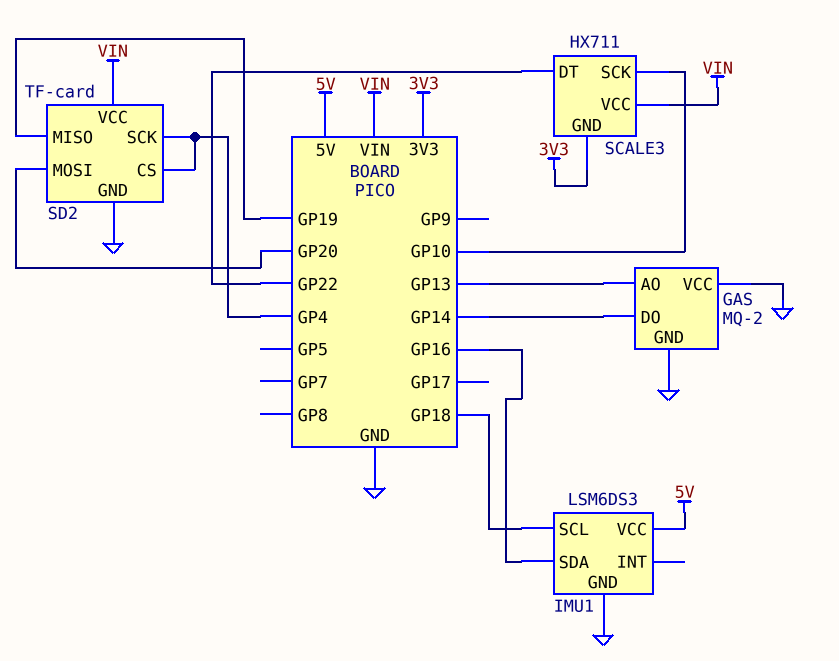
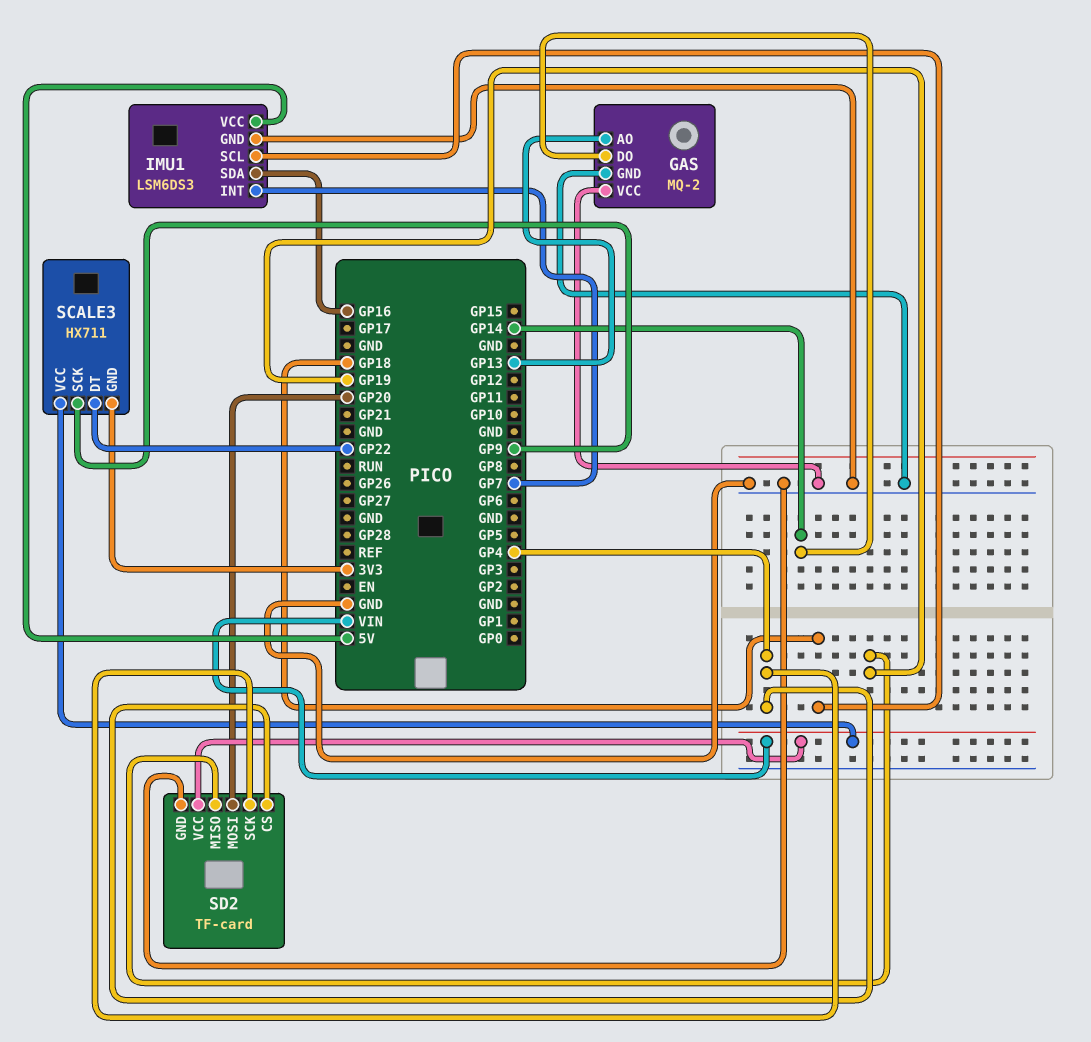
IMU1 pin INT: none -> GP7
SCALE3 pin SCK: GP10 -> GP9

